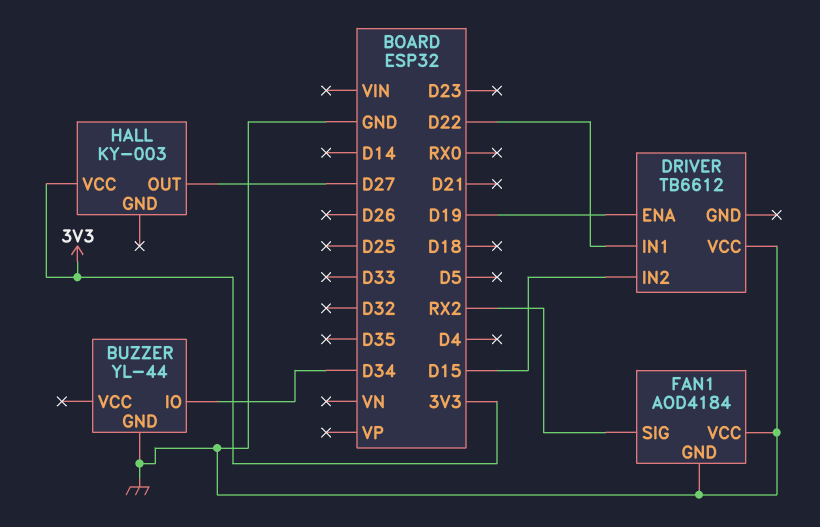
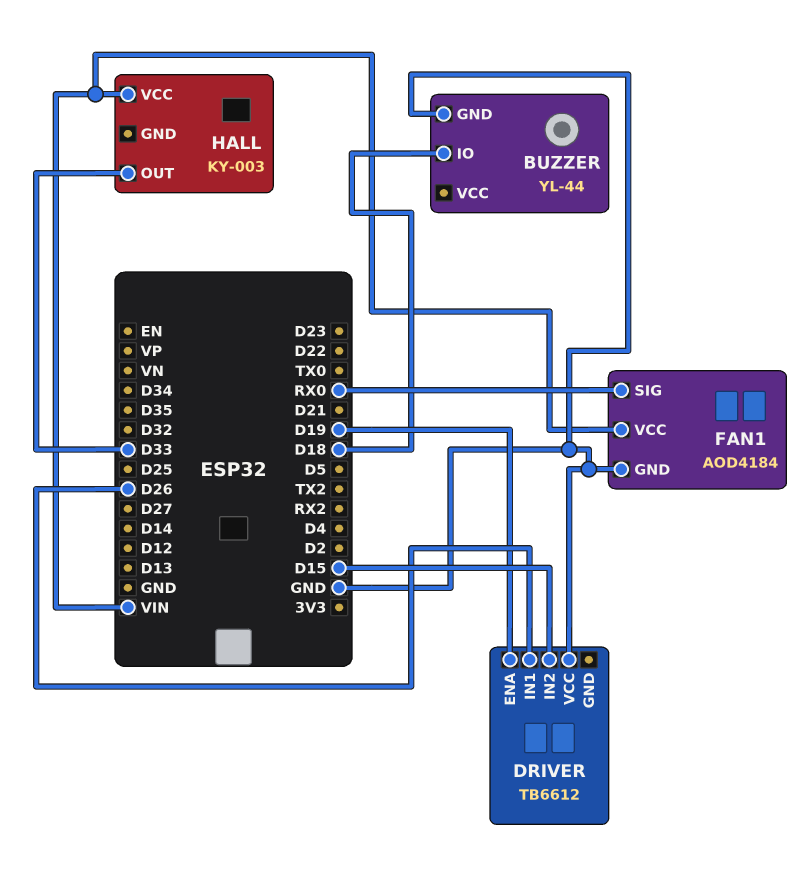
BUZZER pin IO: D34 -> D18
DRIVER pin IN1: D22 -> D26
FAN1 pin SIG: RX2 -> RX0
FAN1 pin VCC: GND -> VIN
HALL pin OUT: D27 -> D33
HALL pin VCC: 3V3 -> VIN

